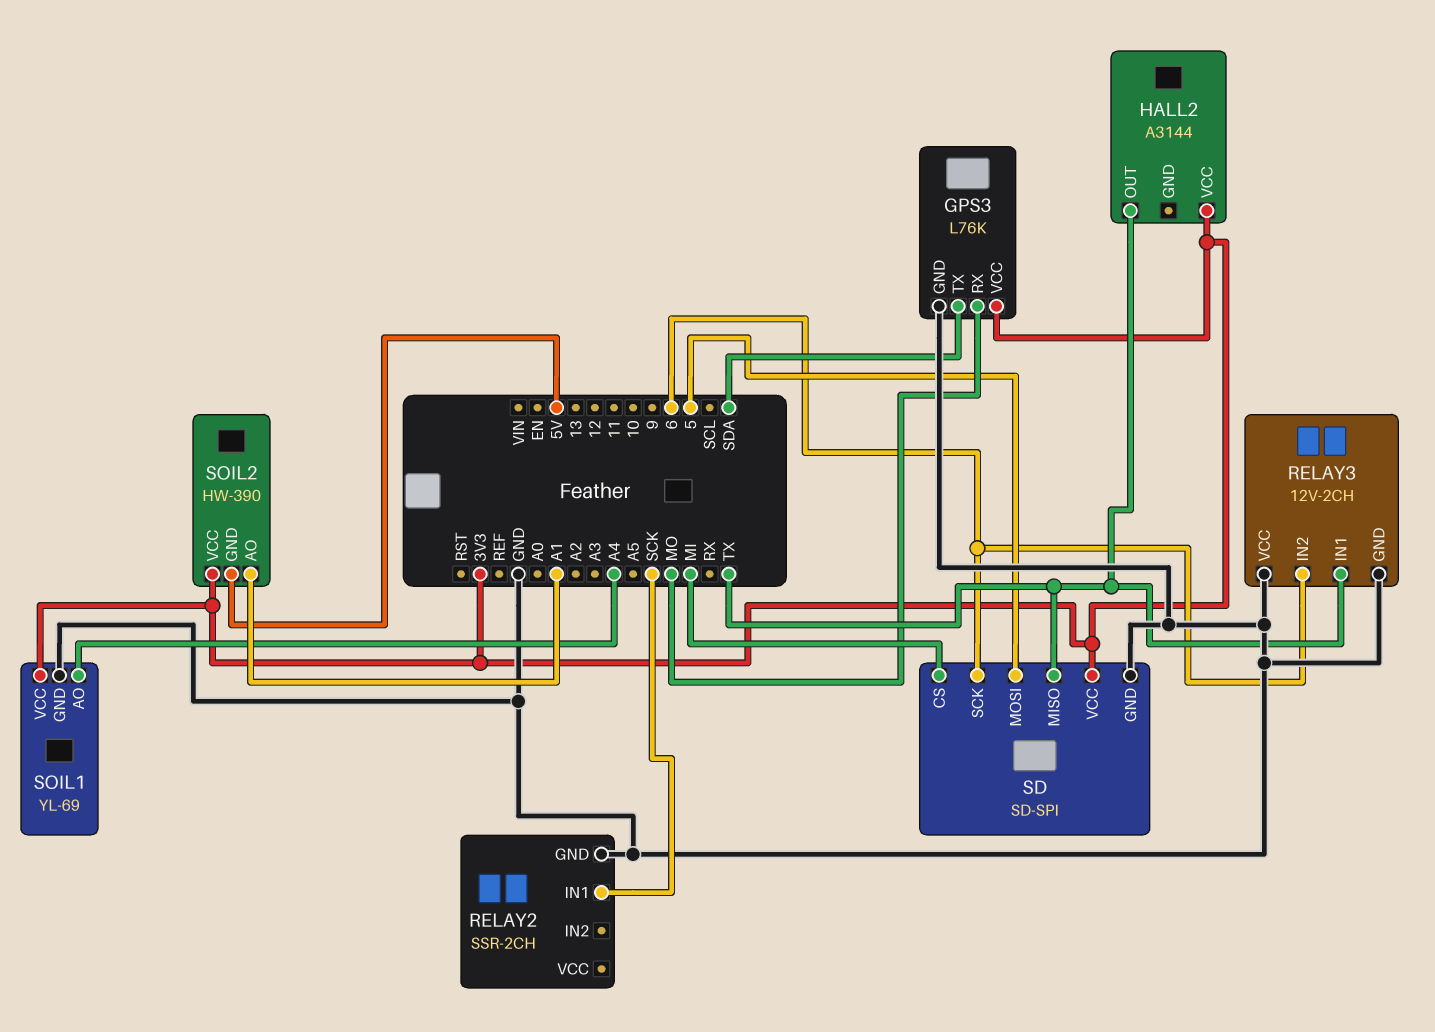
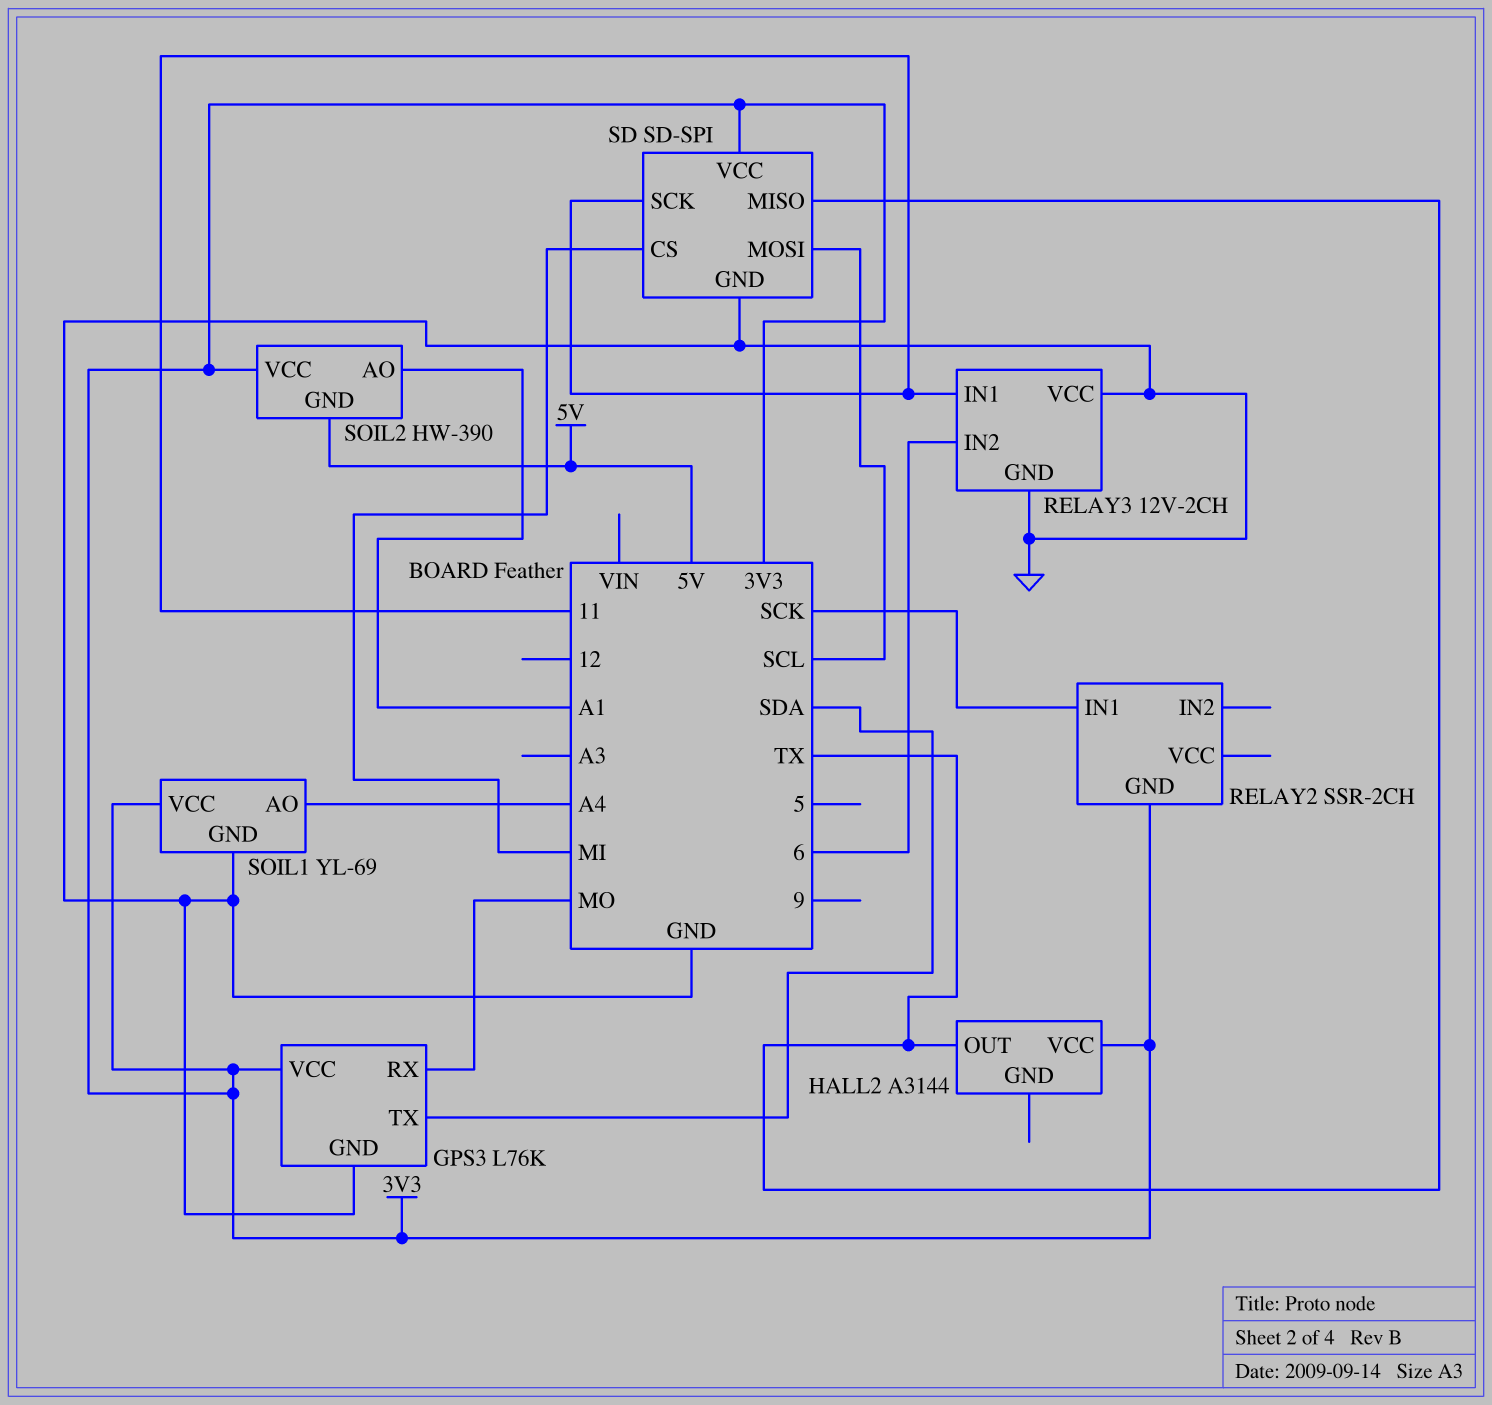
RELAY2 pin GND: GND -> 3V3
RELAY3 pin IN1: TX -> 11
SD pin MOSI: 5 -> SCL
SD pin SCK: 6 -> 11

